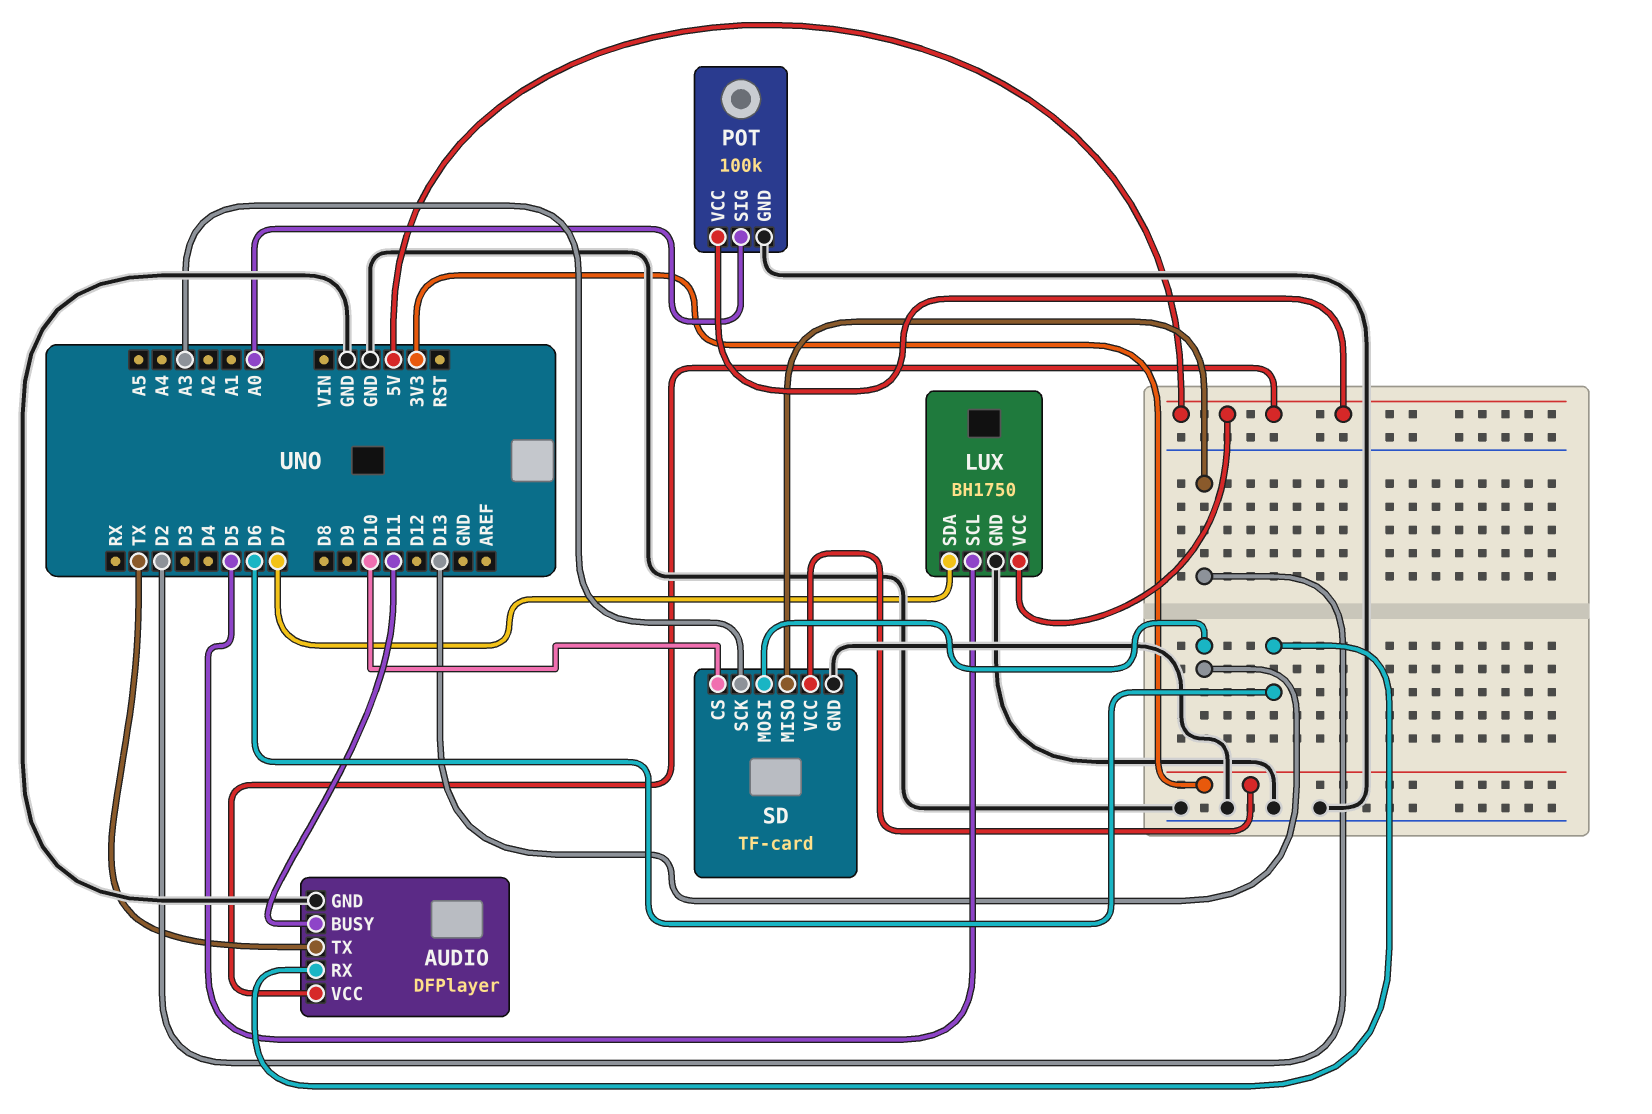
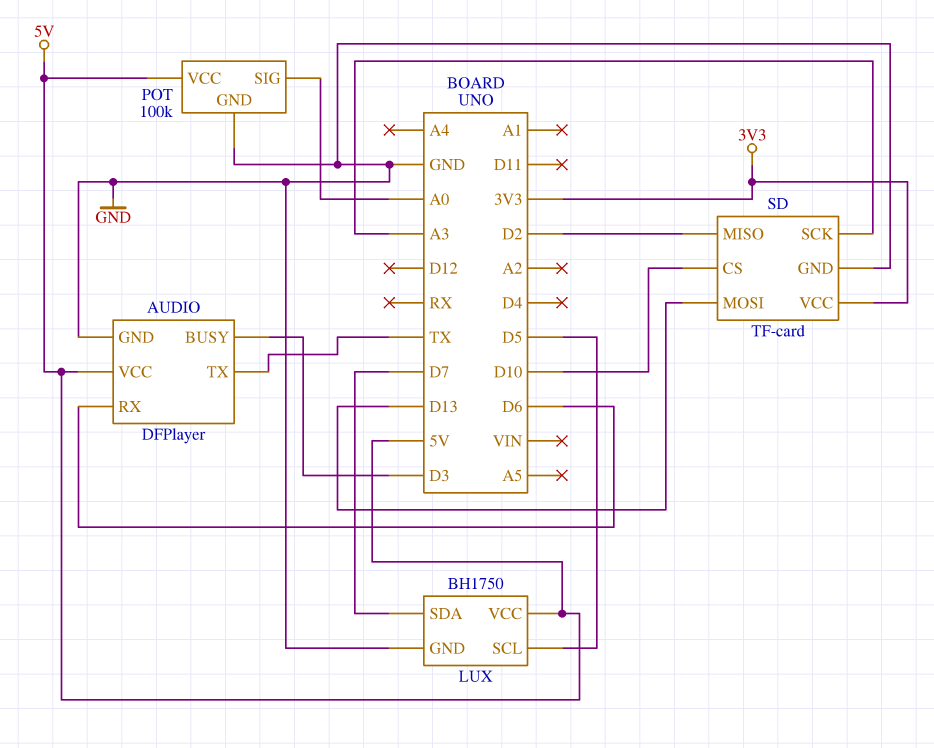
AUDIO pin BUSY: D11 -> D3

